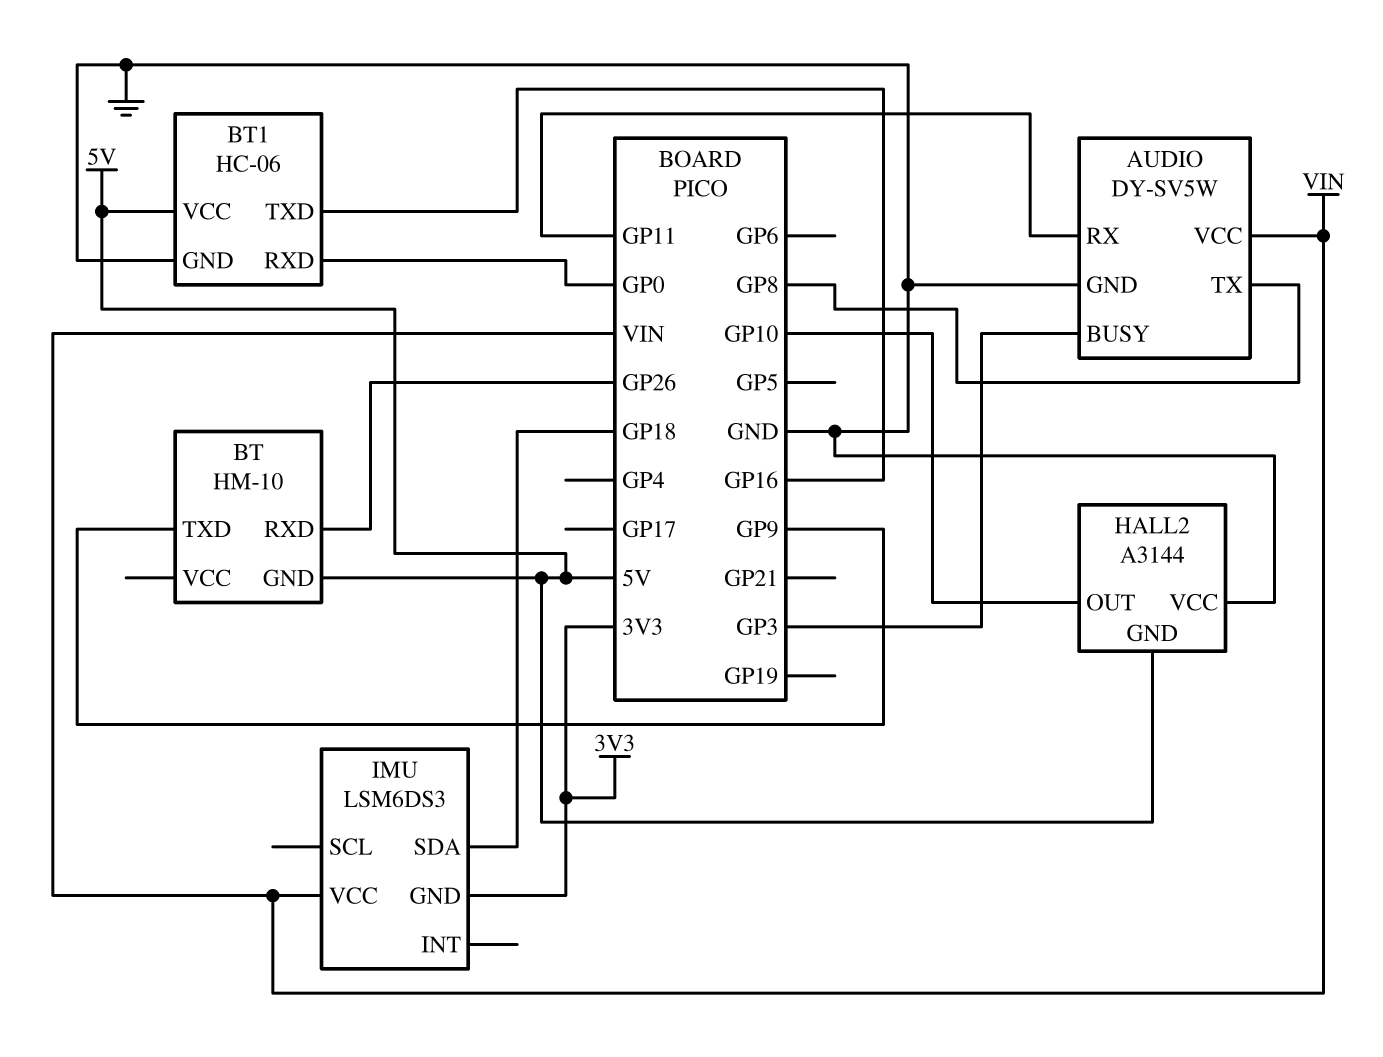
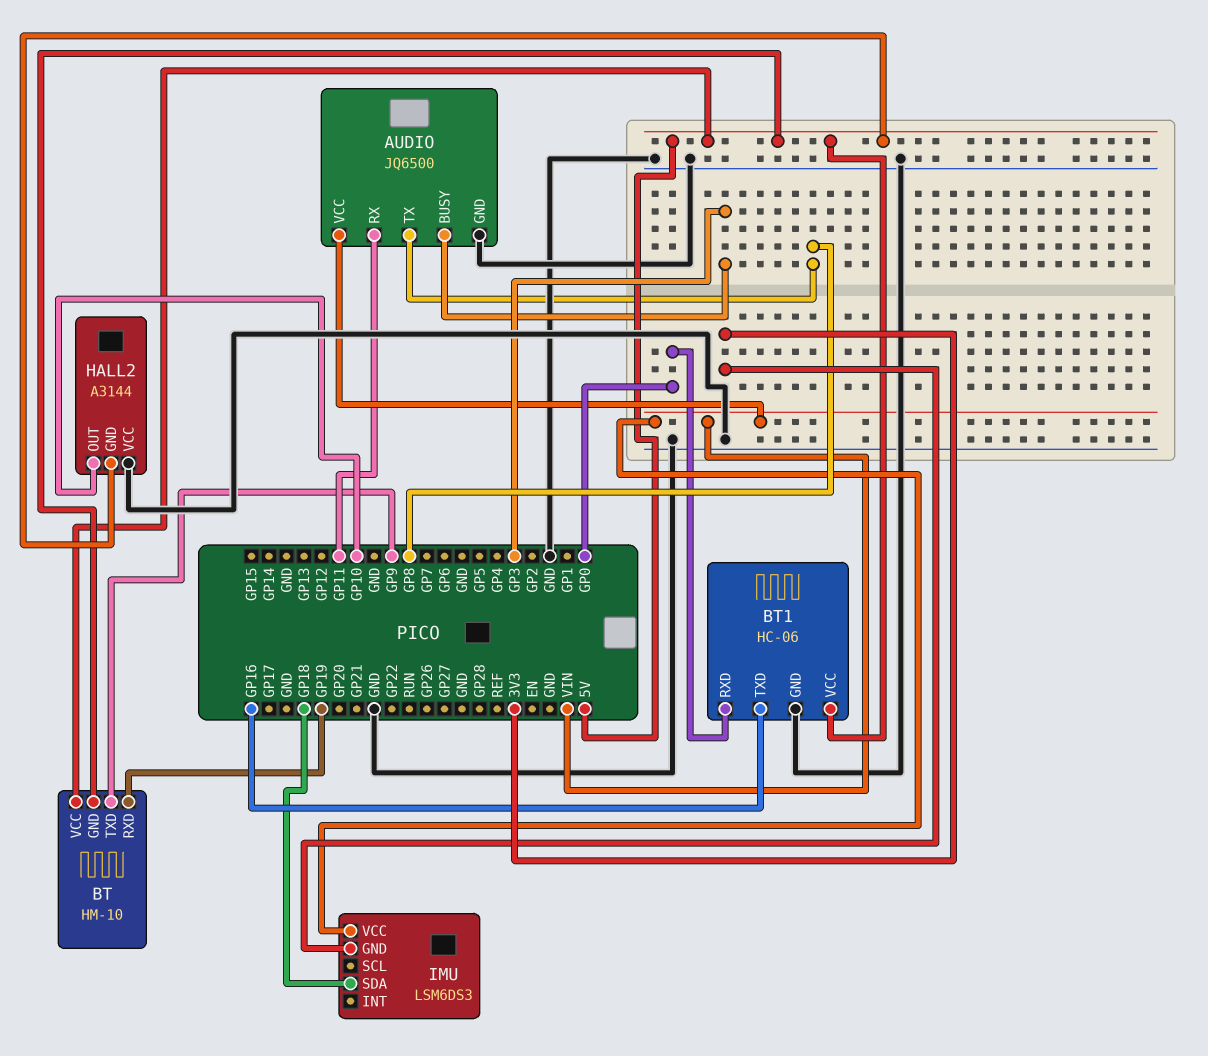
AUDIO: DY-SV5W -> JQ6500
BT pin RXD: GP26 -> GP19
BT pin VCC: none -> 5V

